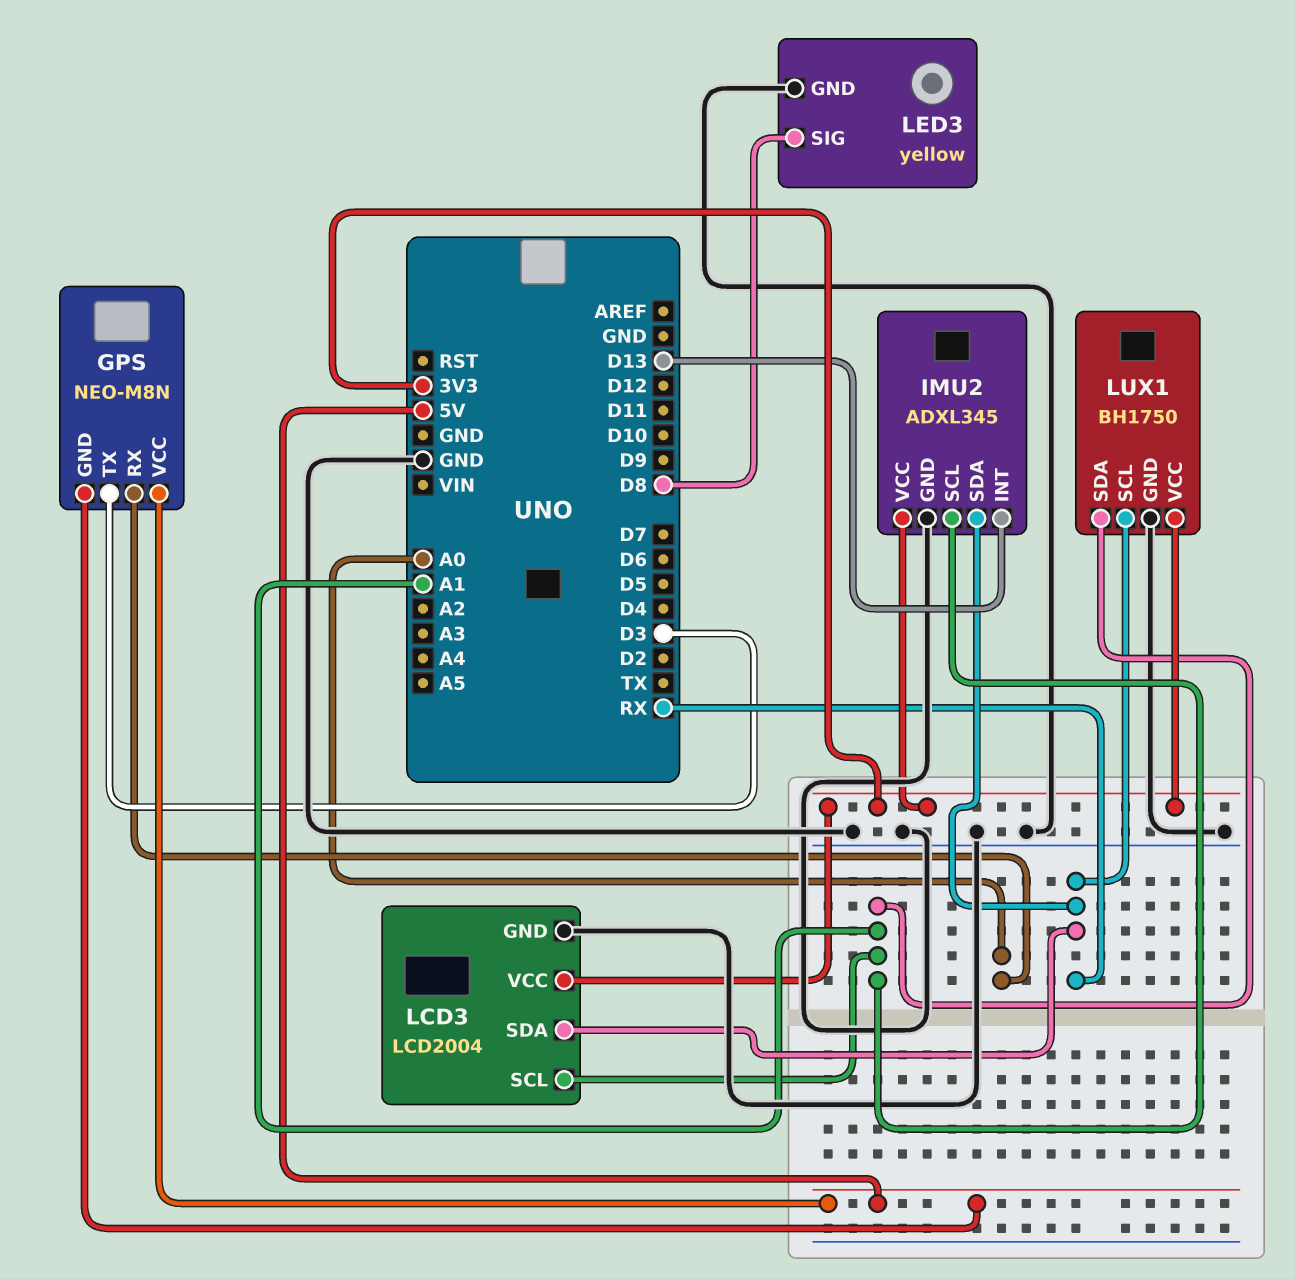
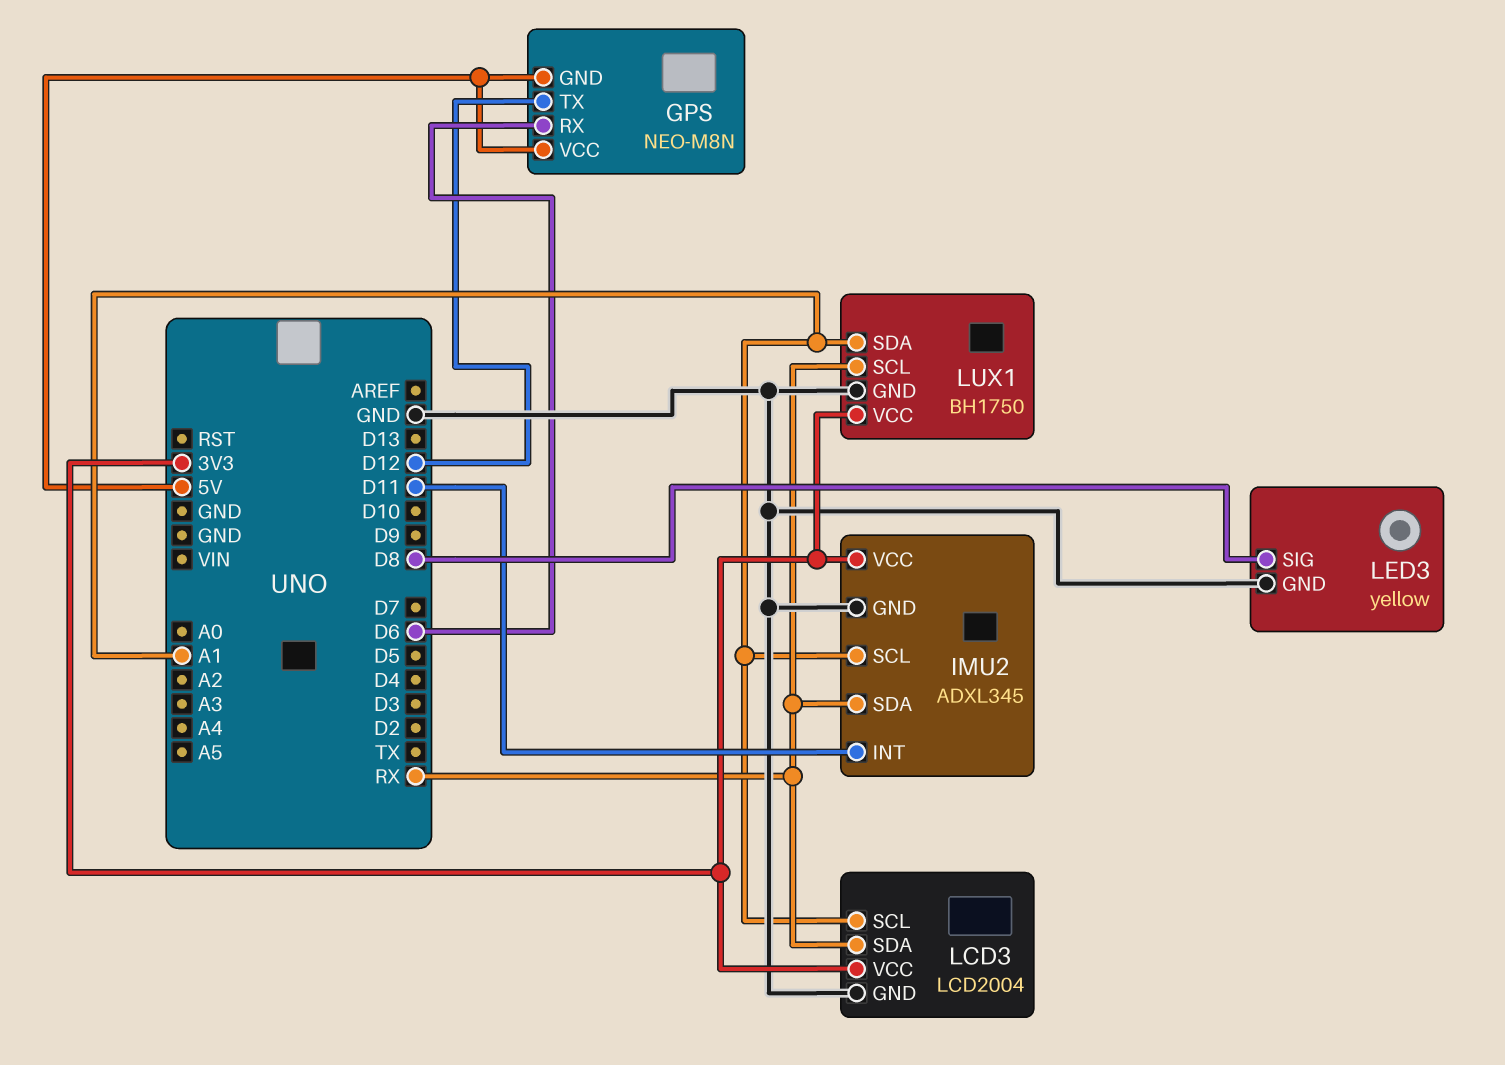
GPS pin RX: A0 -> D6
GPS pin TX: D3 -> D12
IMU2 pin INT: D13 -> D11

